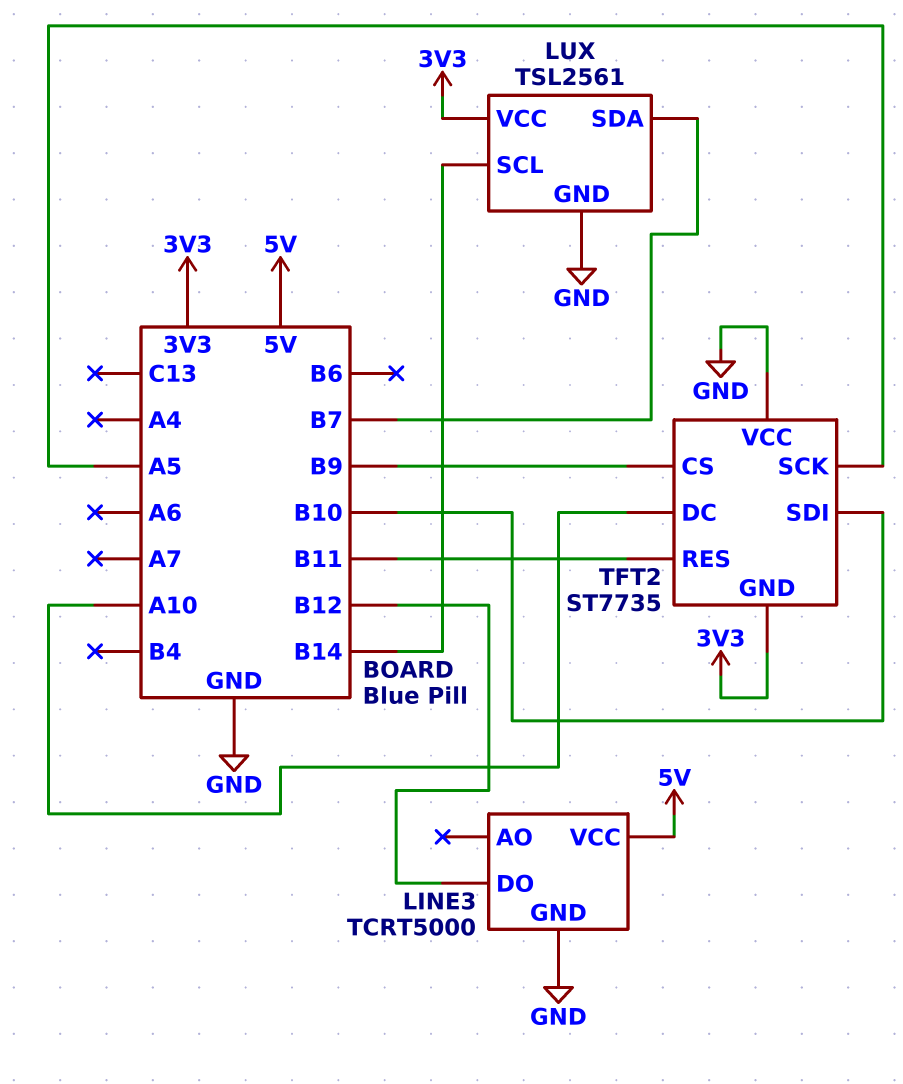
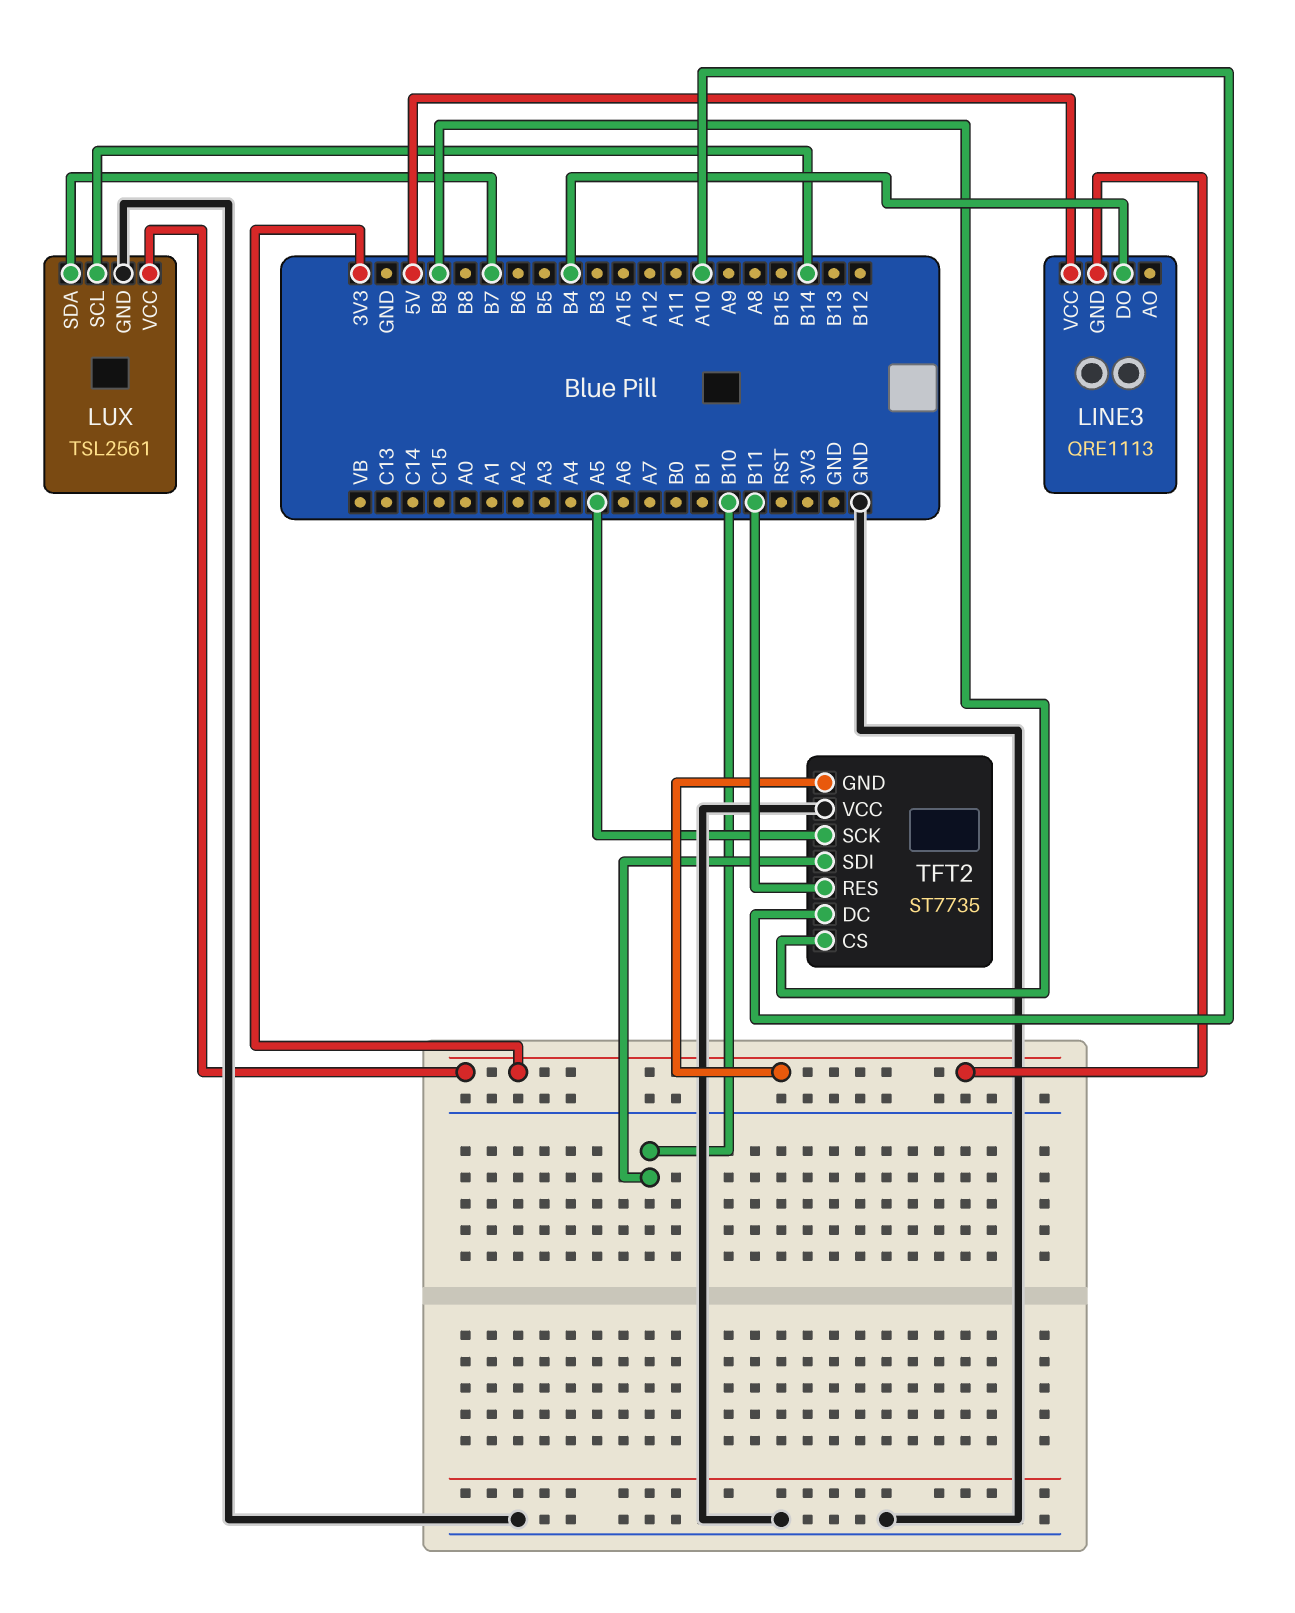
LINE3: TCRT5000 -> QRE1113
LINE3 pin DO: B12 -> B4
LINE3 pin GND: GND -> 3V3

